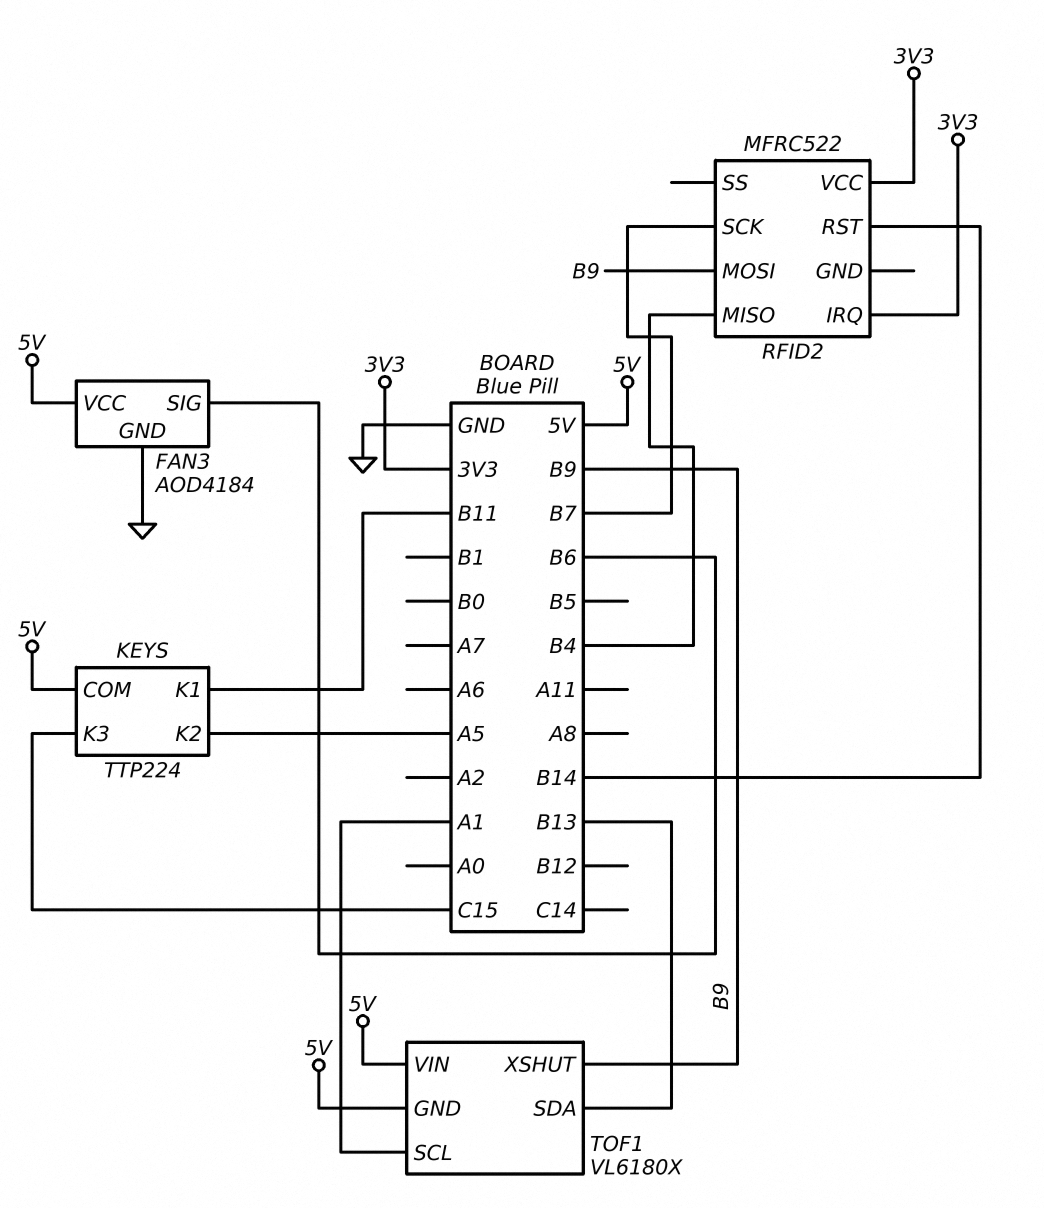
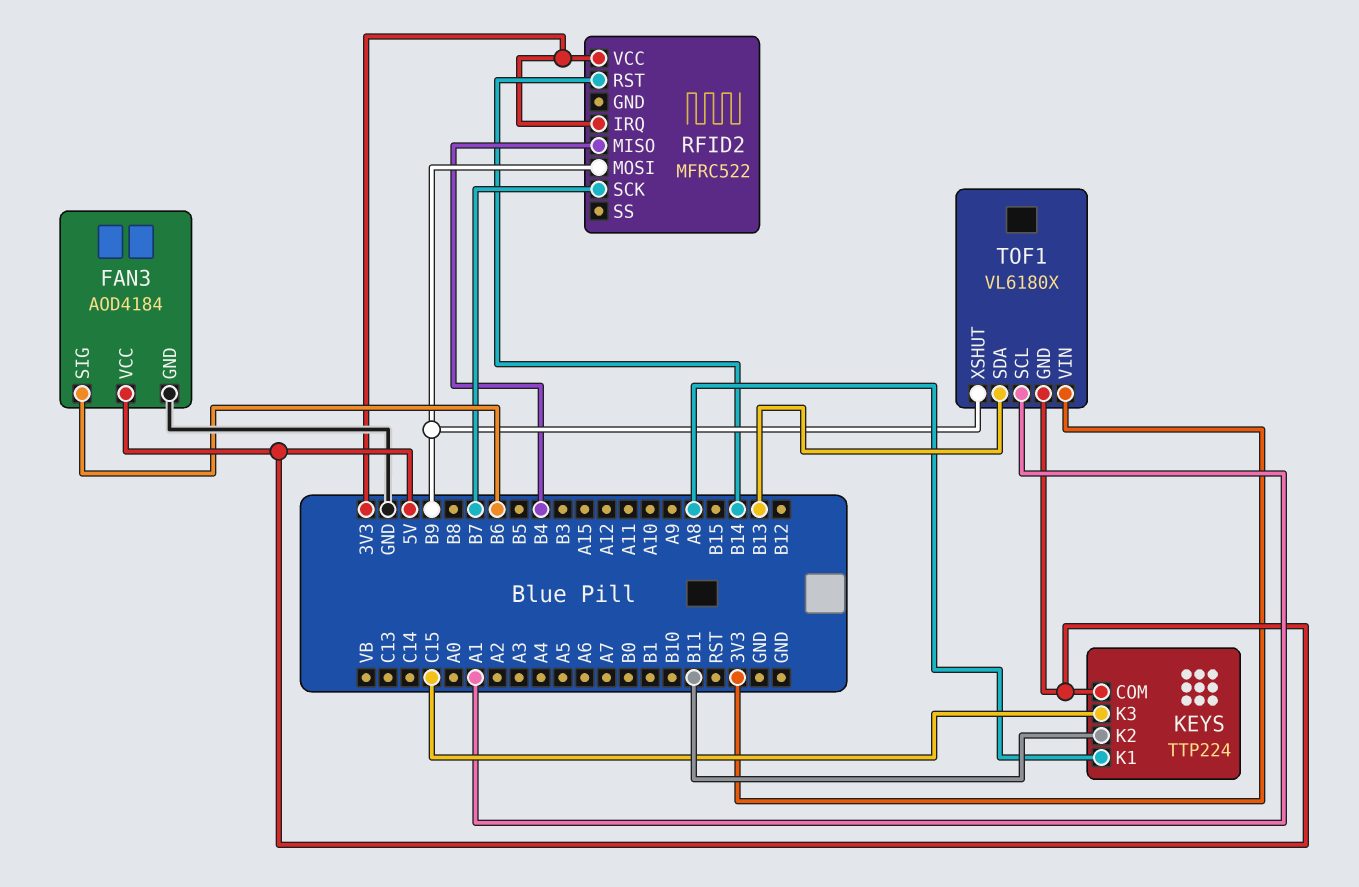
KEYS pin K1: B11 -> A8
KEYS pin K2: A5 -> B11
TOF1 pin VIN: 5V -> 3V3

